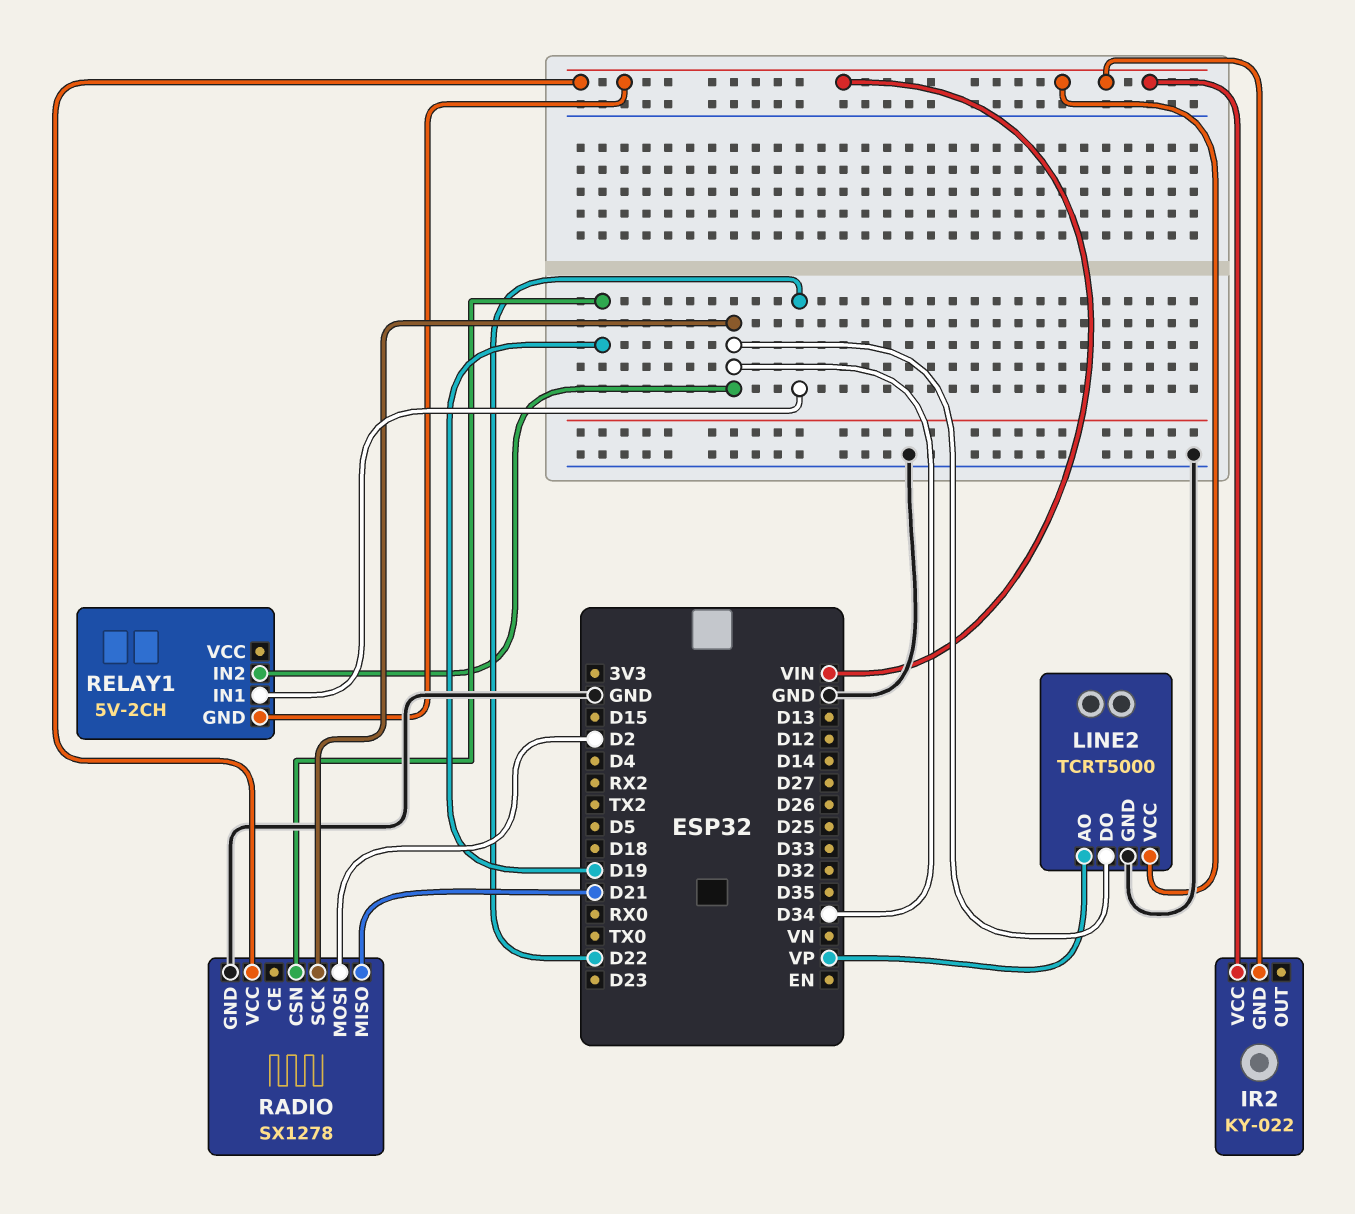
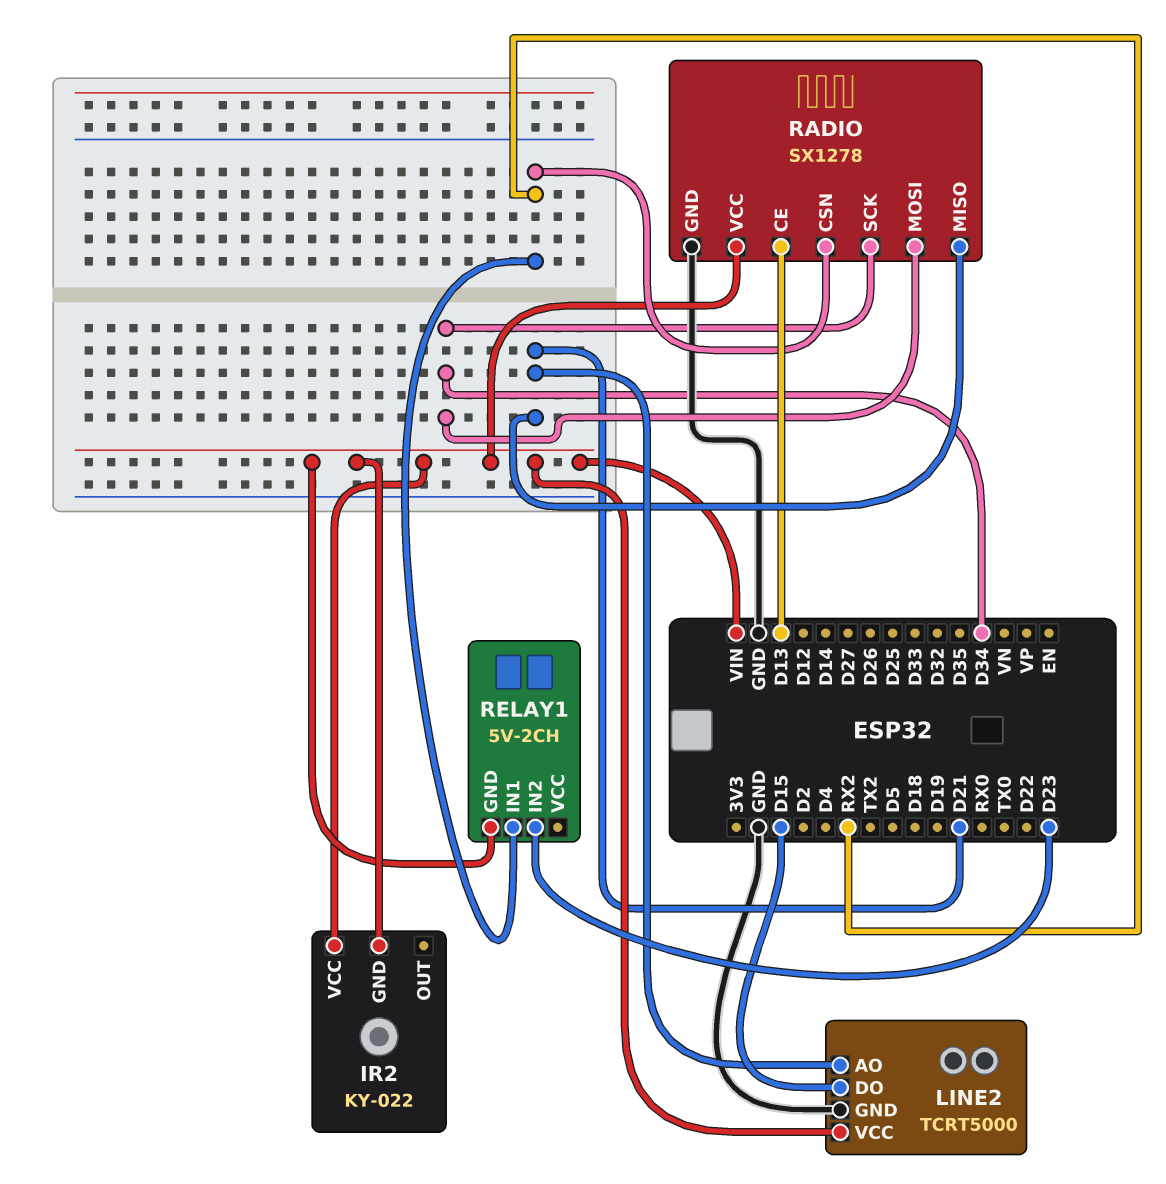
LINE2 pin AO: VP -> D21
LINE2 pin DO: D34 -> D15
RADIO pin CE: none -> D13
RADIO pin CSN: D19 -> RX2
RADIO pin MOSI: D2 -> D34
RELAY1 pin IN1: D22 -> RX2
RELAY1 pin IN2: D34 -> D23

